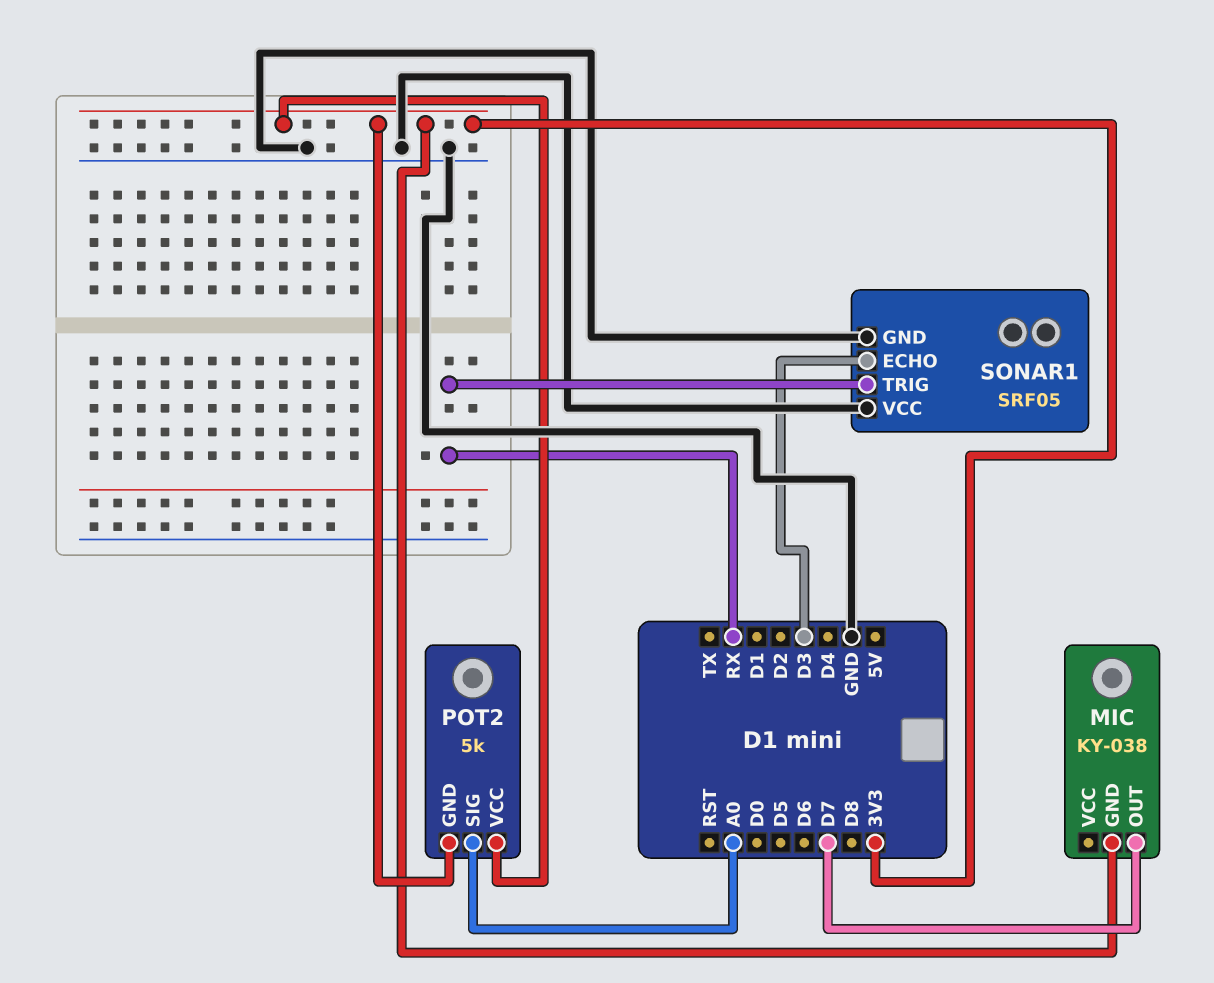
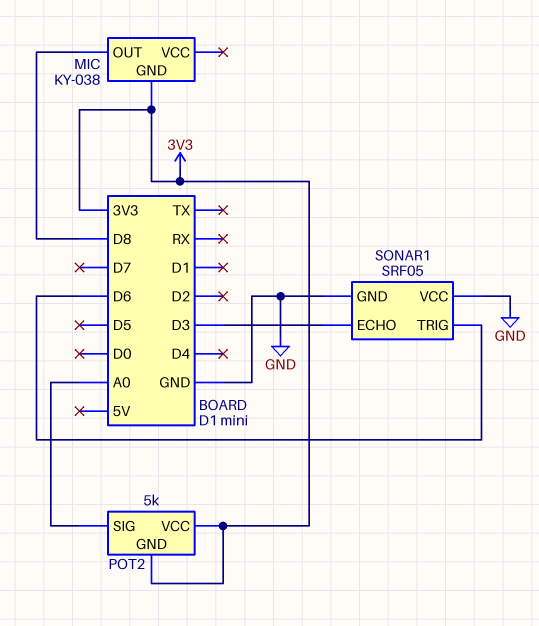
MIC pin OUT: D7 -> D8
SONAR1 pin TRIG: RX -> D6

